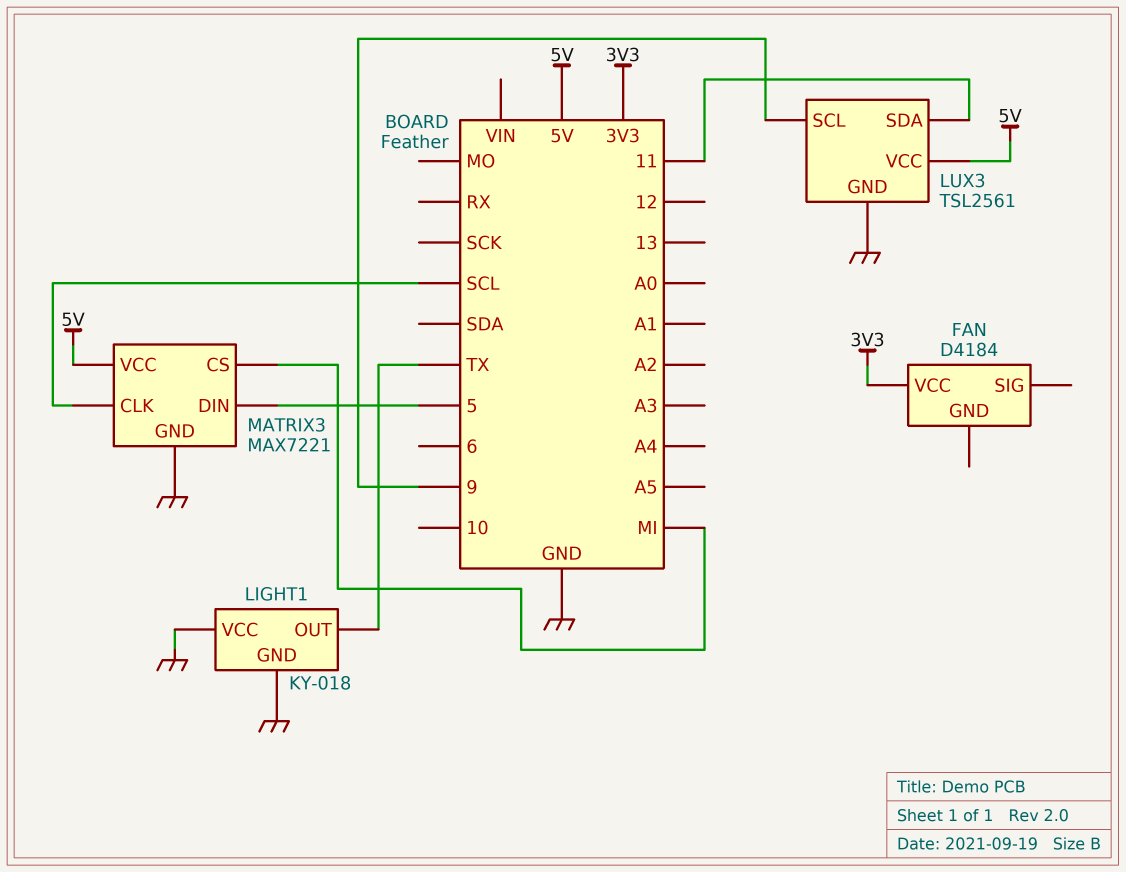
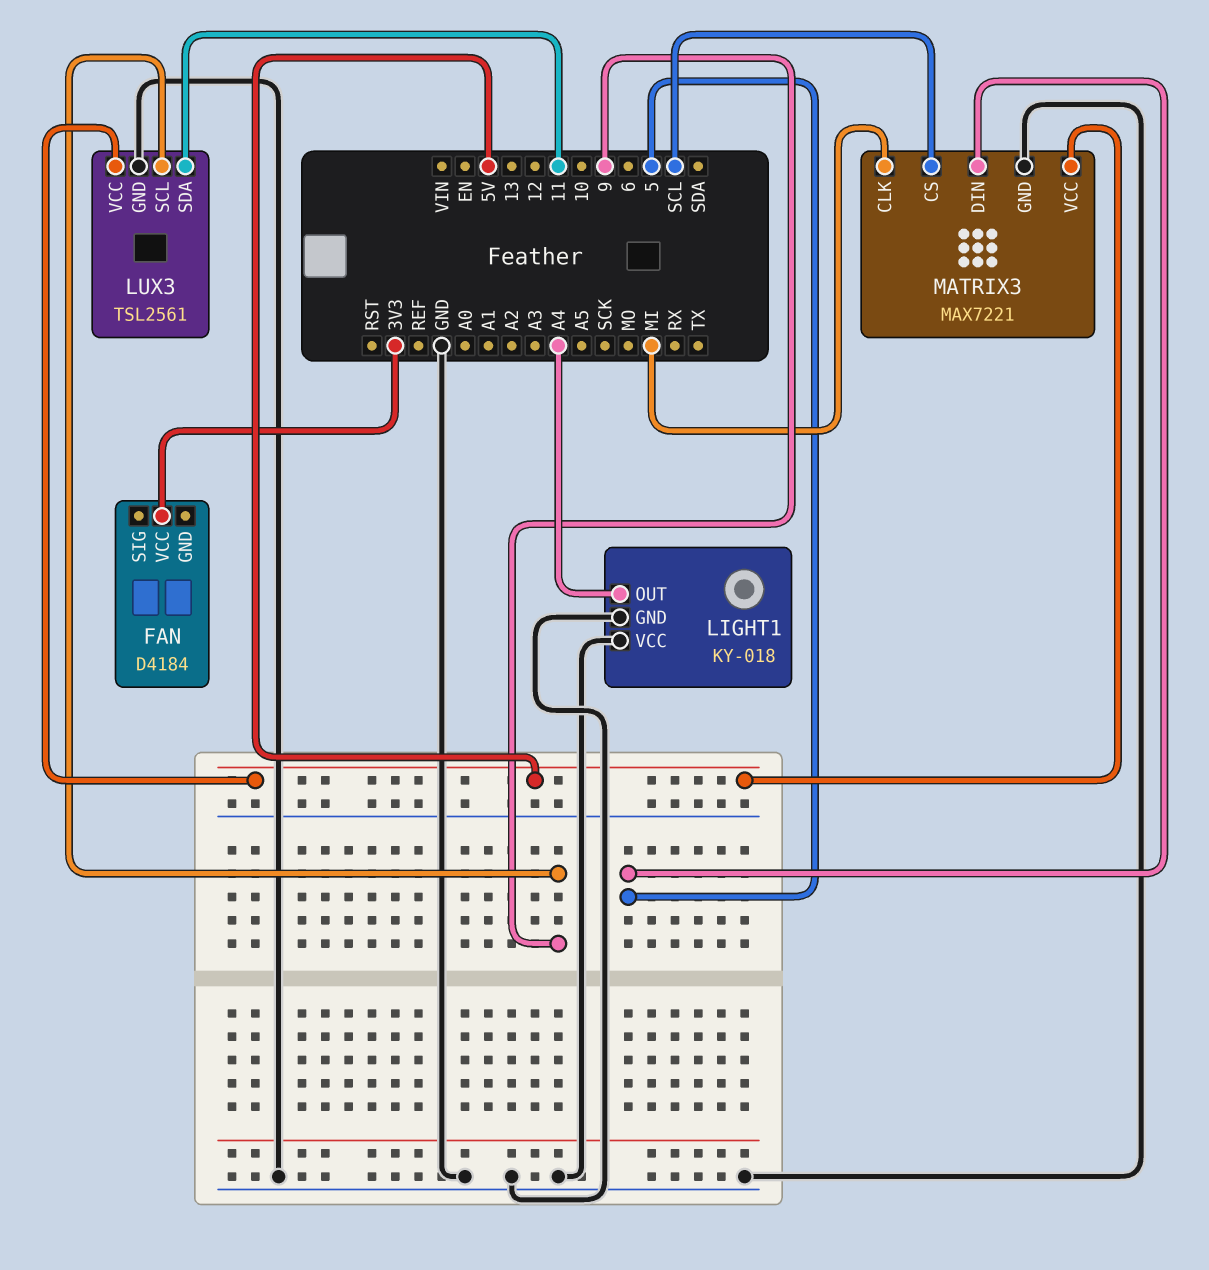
LIGHT1 pin OUT: TX -> A4
MATRIX3 pin CLK: SCL -> MI
MATRIX3 pin CS: MI -> SCL

